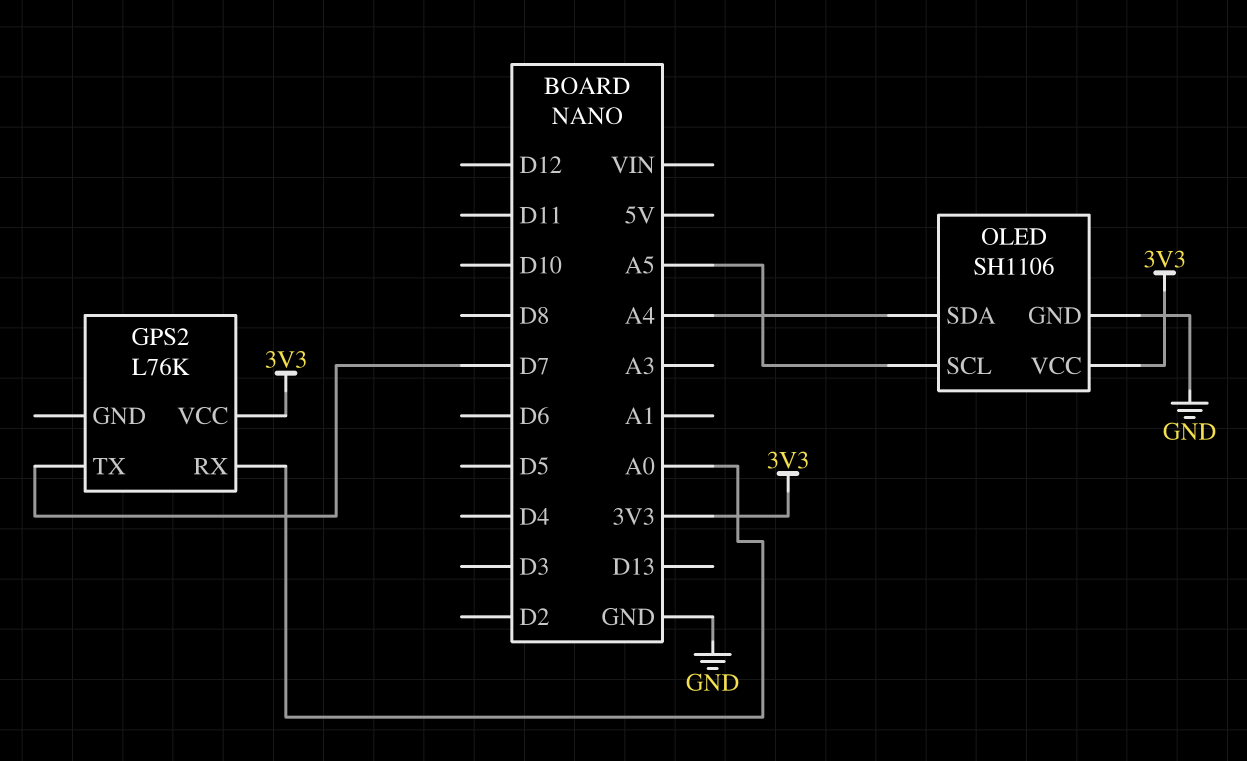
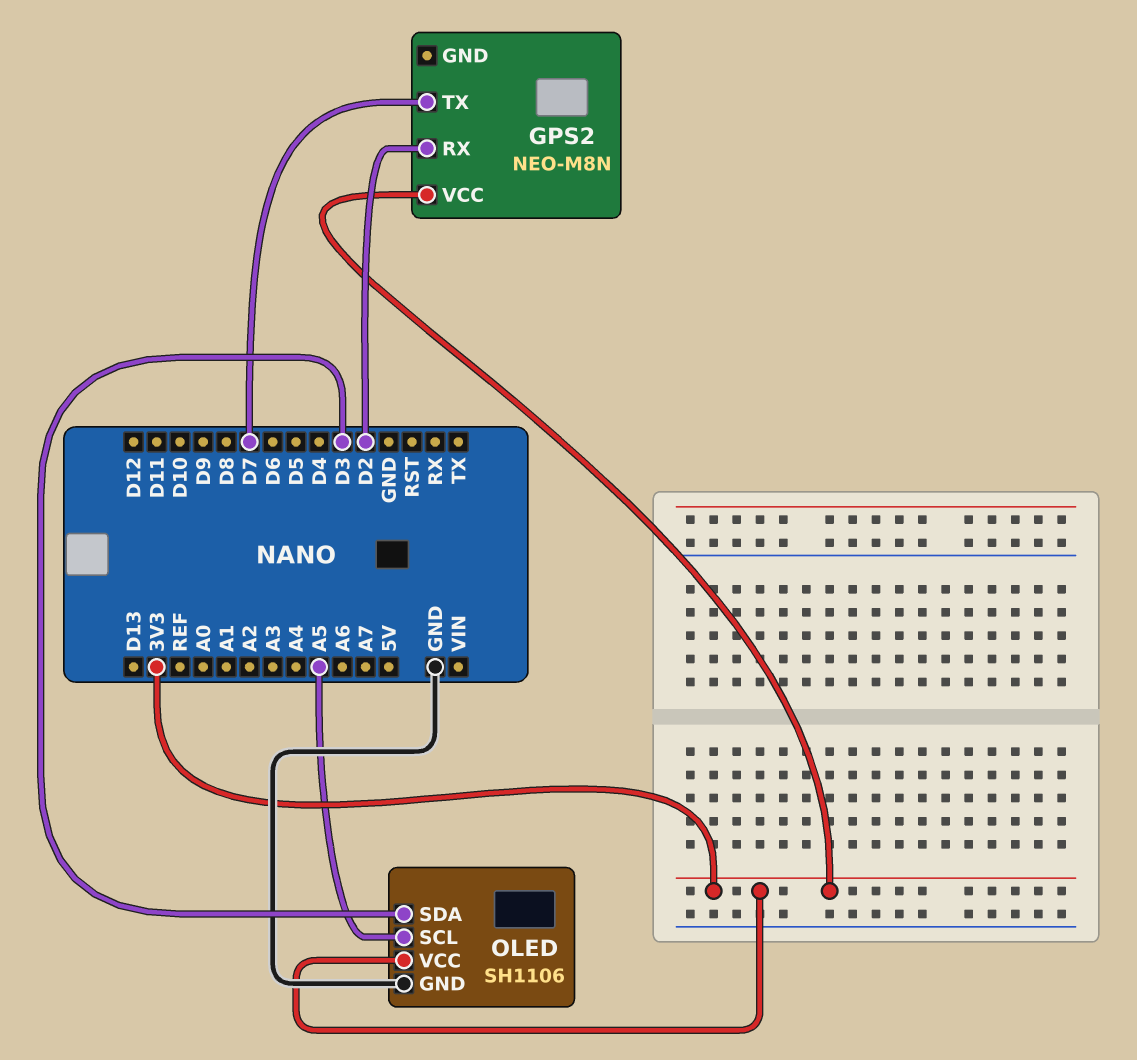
GPS2: L76K -> NEO-M8N
GPS2 pin RX: A0 -> D2
OLED pin SDA: A4 -> D3

